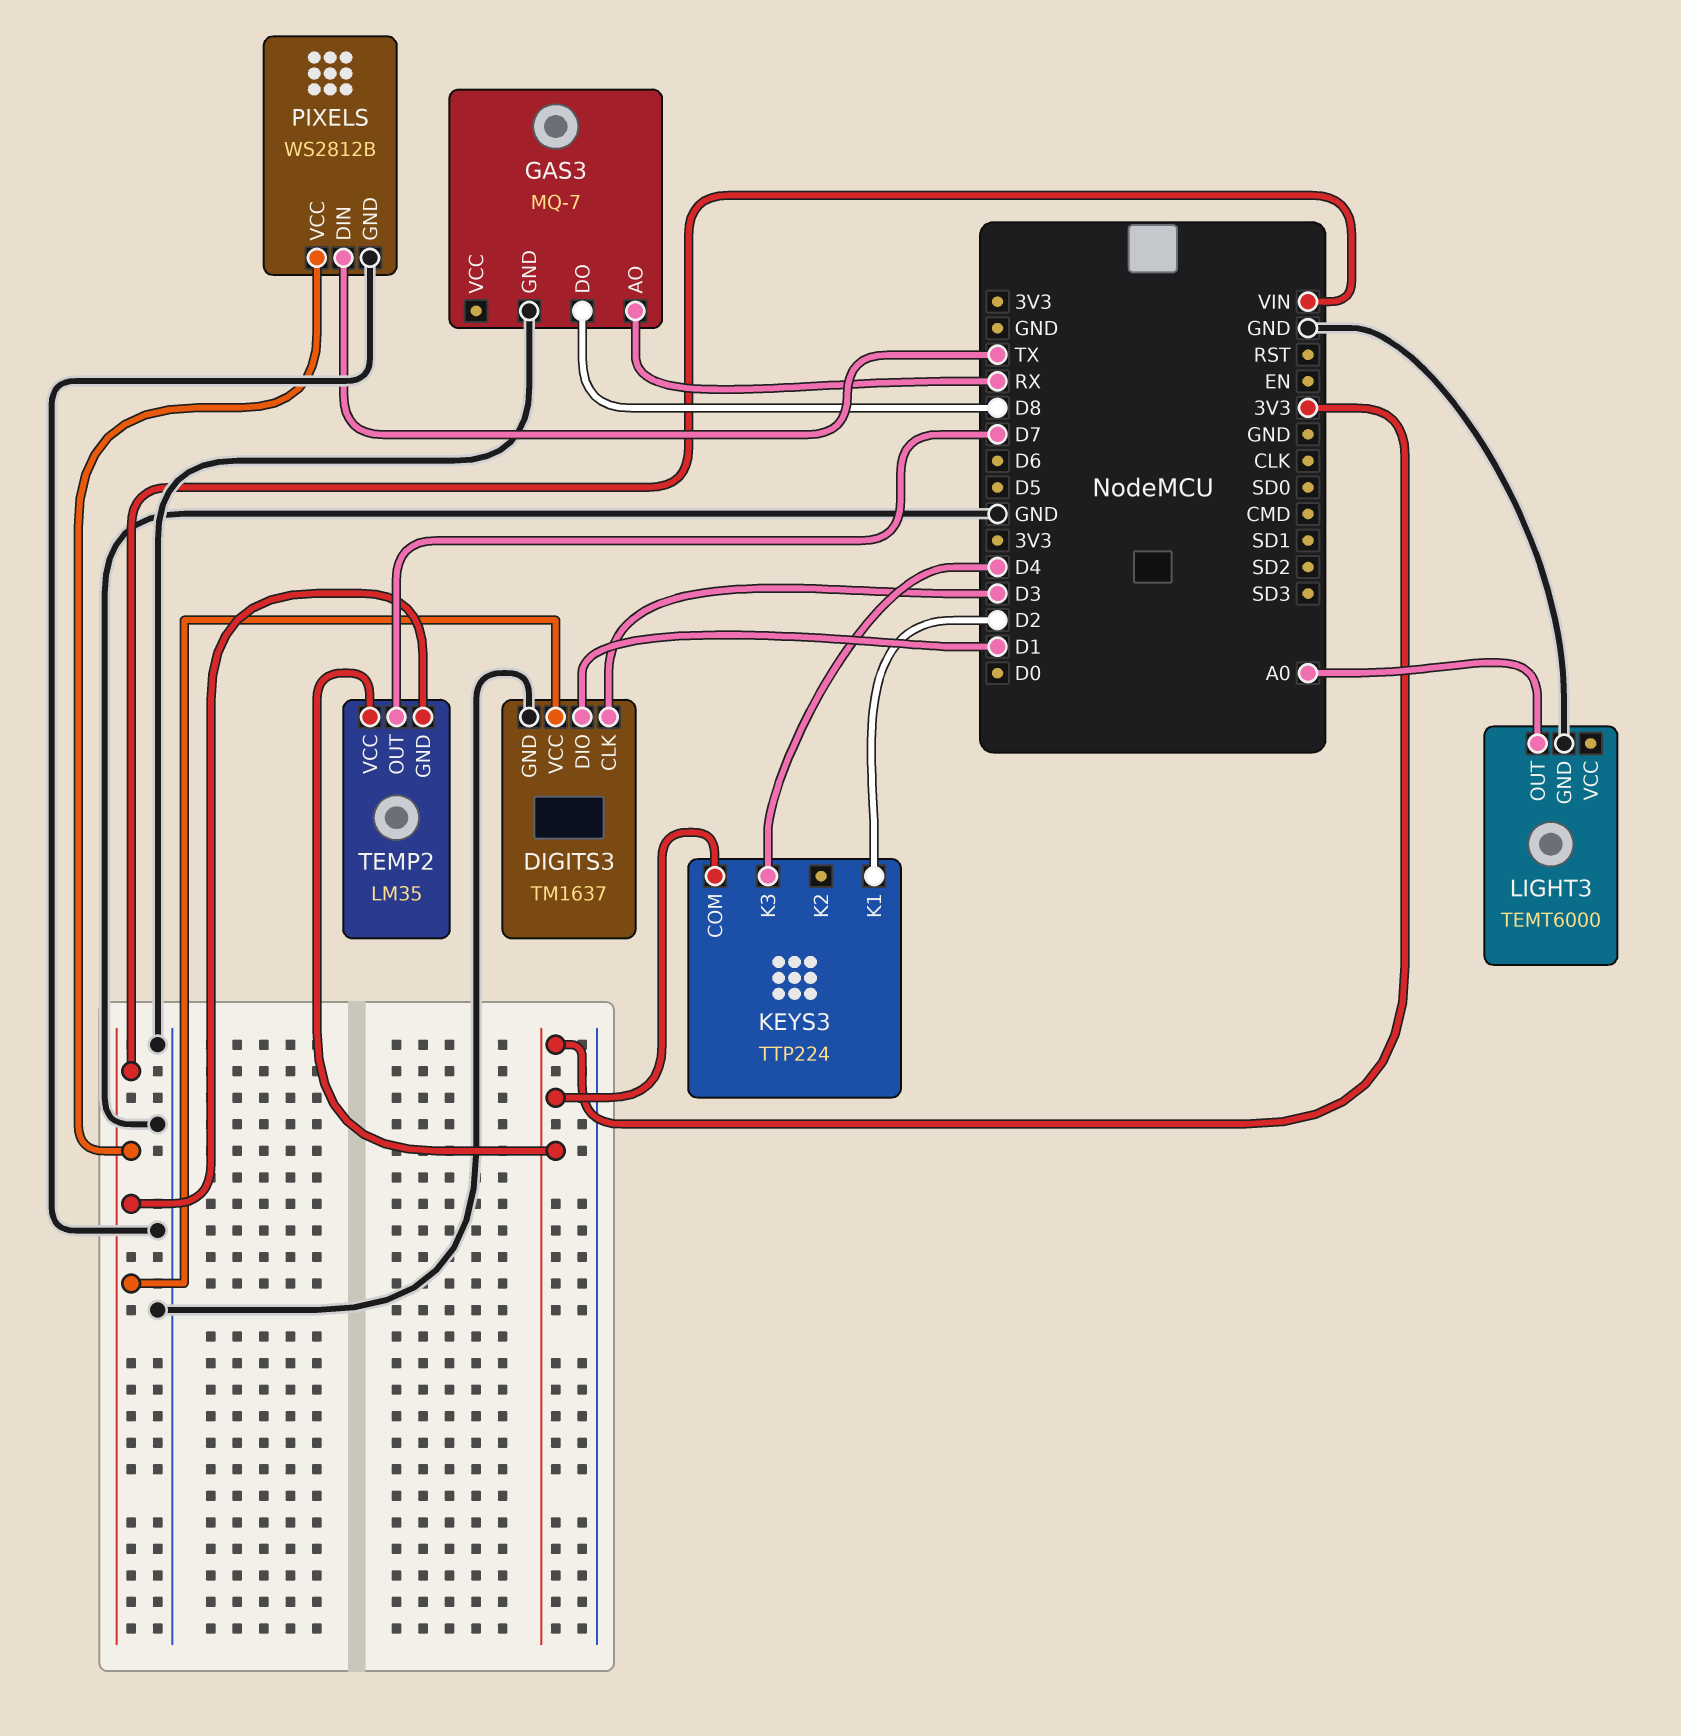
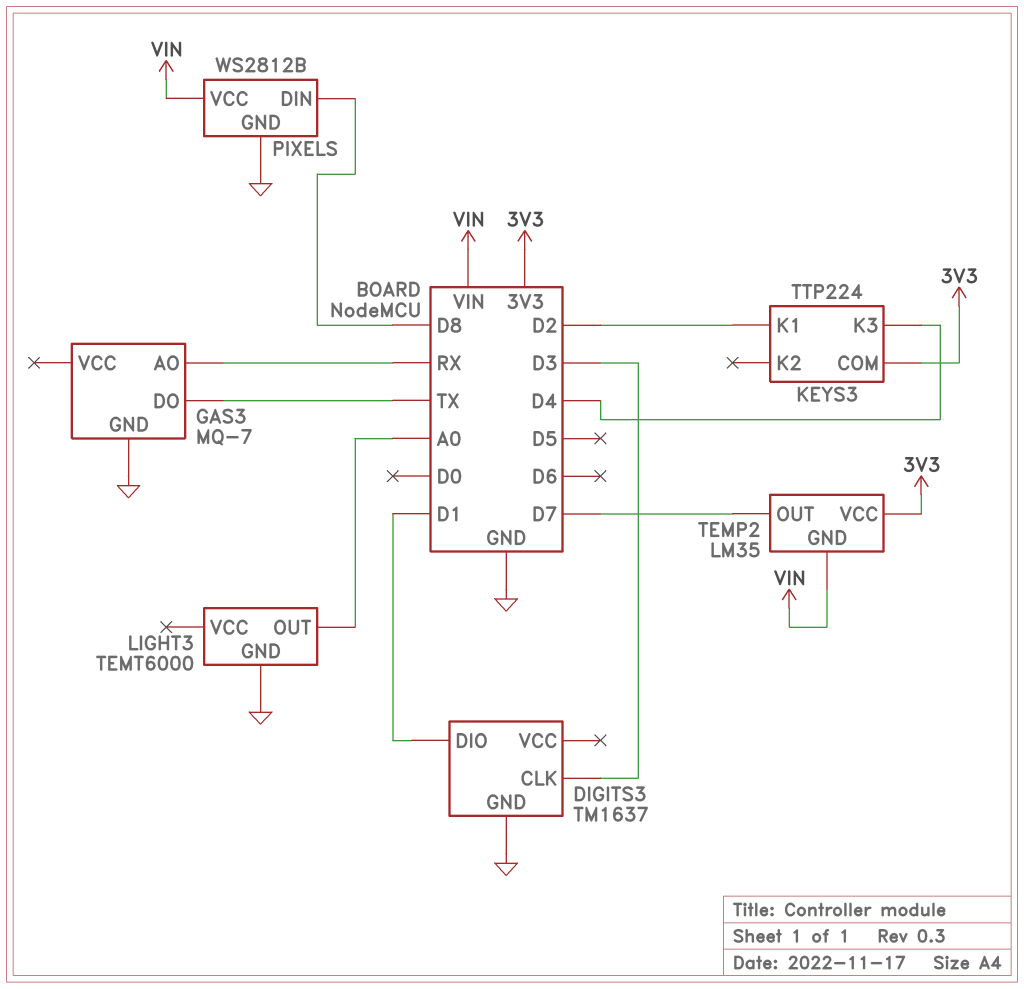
DIGITS3 pin VCC: VIN -> none
GAS3 pin DO: D8 -> TX
PIXELS pin DIN: TX -> D8

